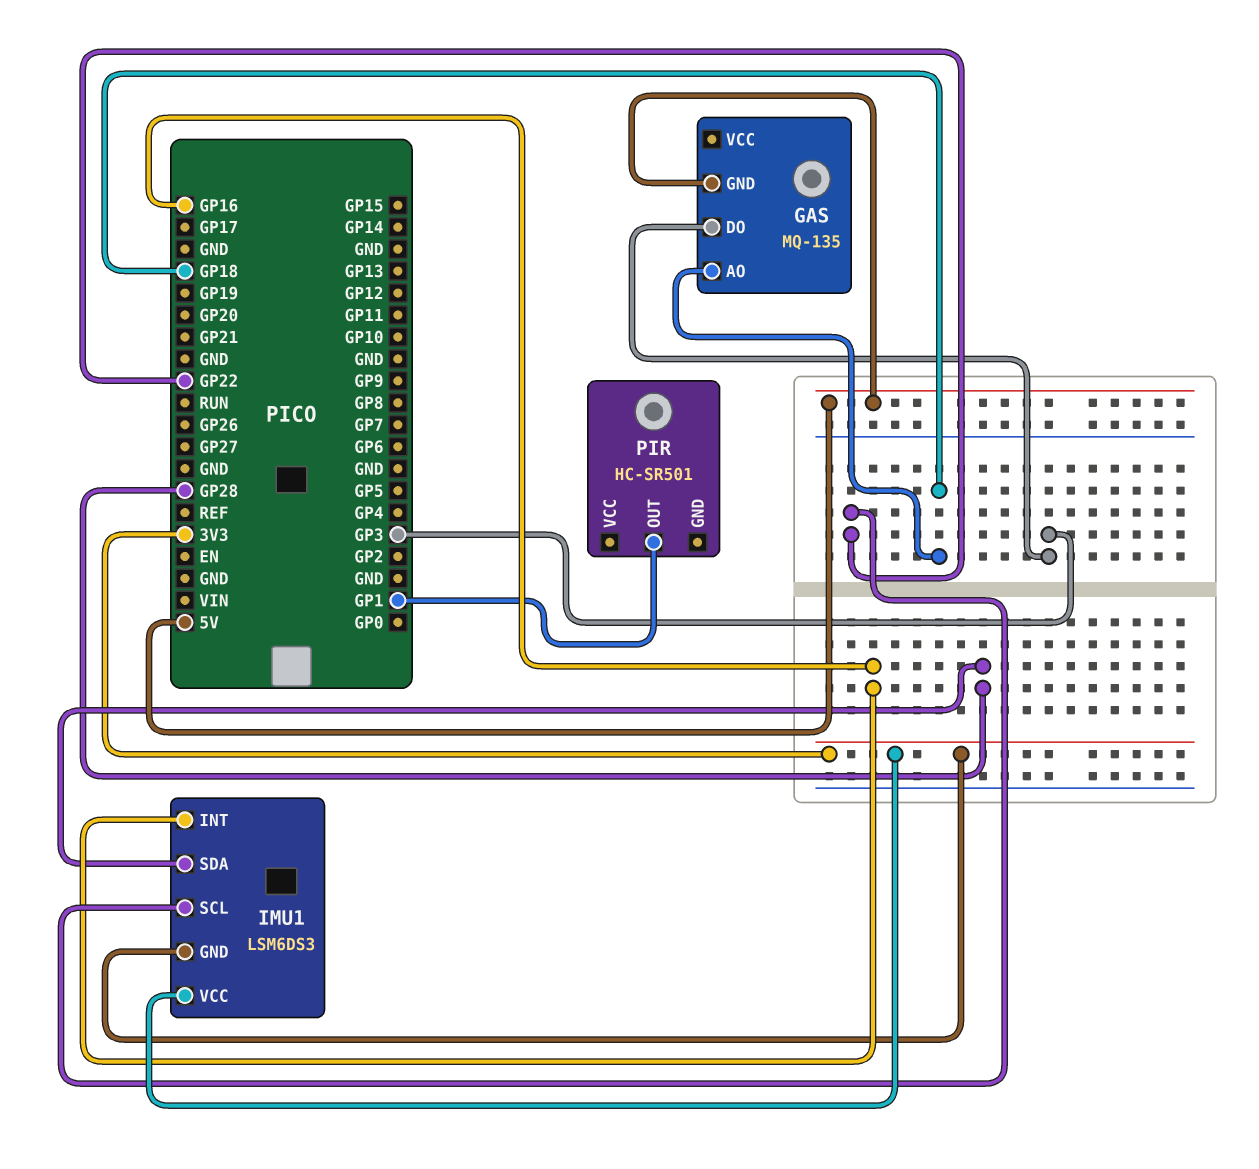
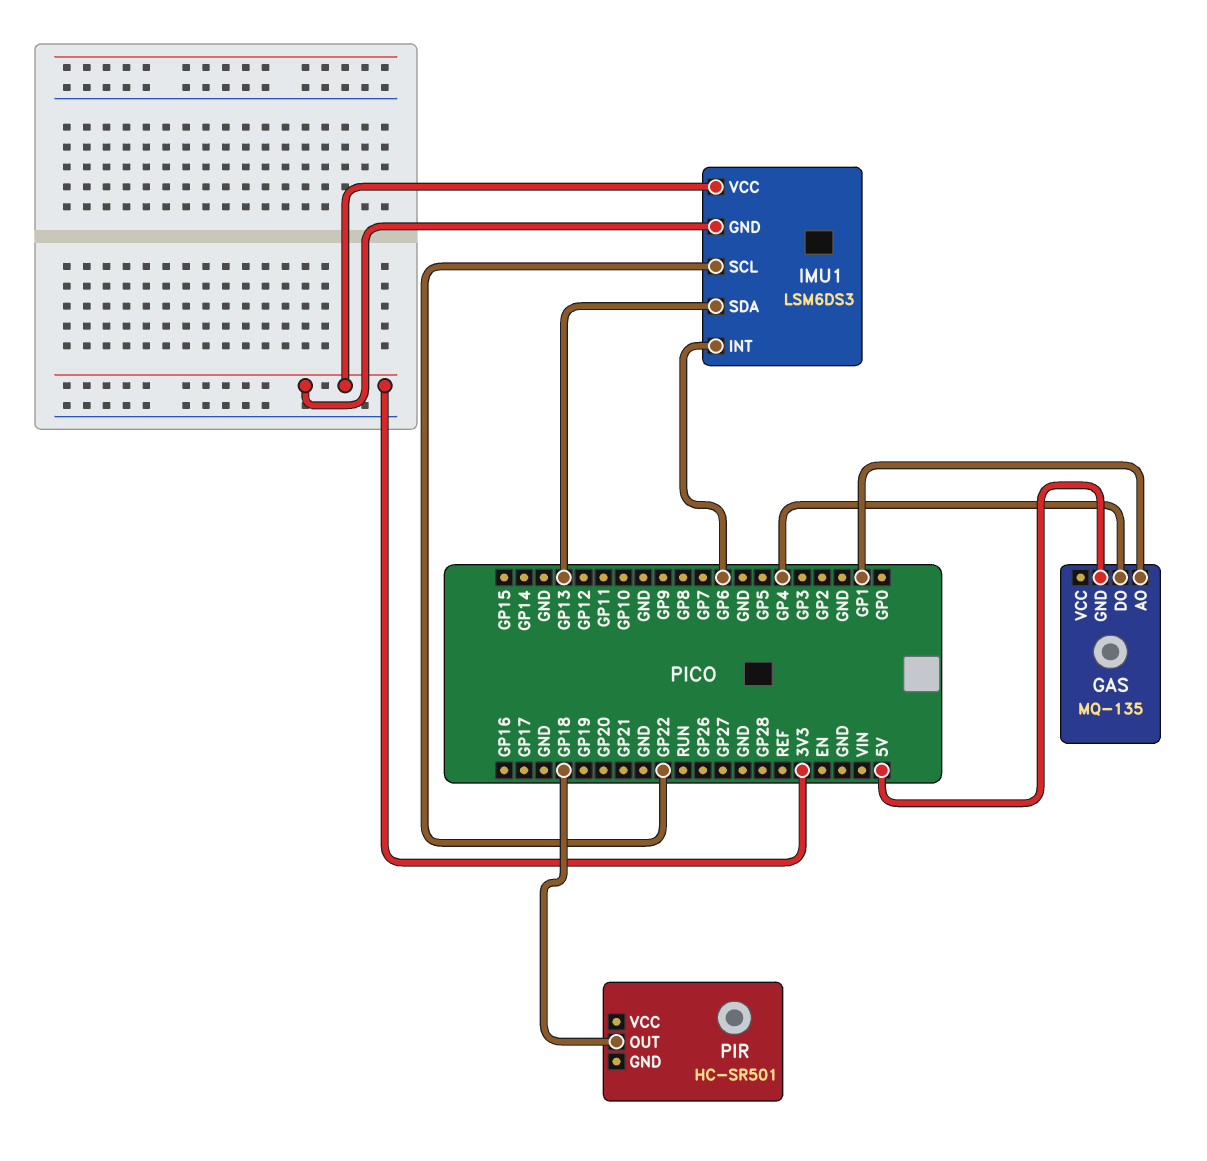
GAS pin AO: GP18 -> GP1
GAS pin DO: GP3 -> GP4
IMU1 pin INT: GP16 -> GP6
IMU1 pin SDA: GP28 -> GP13
PIR pin OUT: GP1 -> GP18

